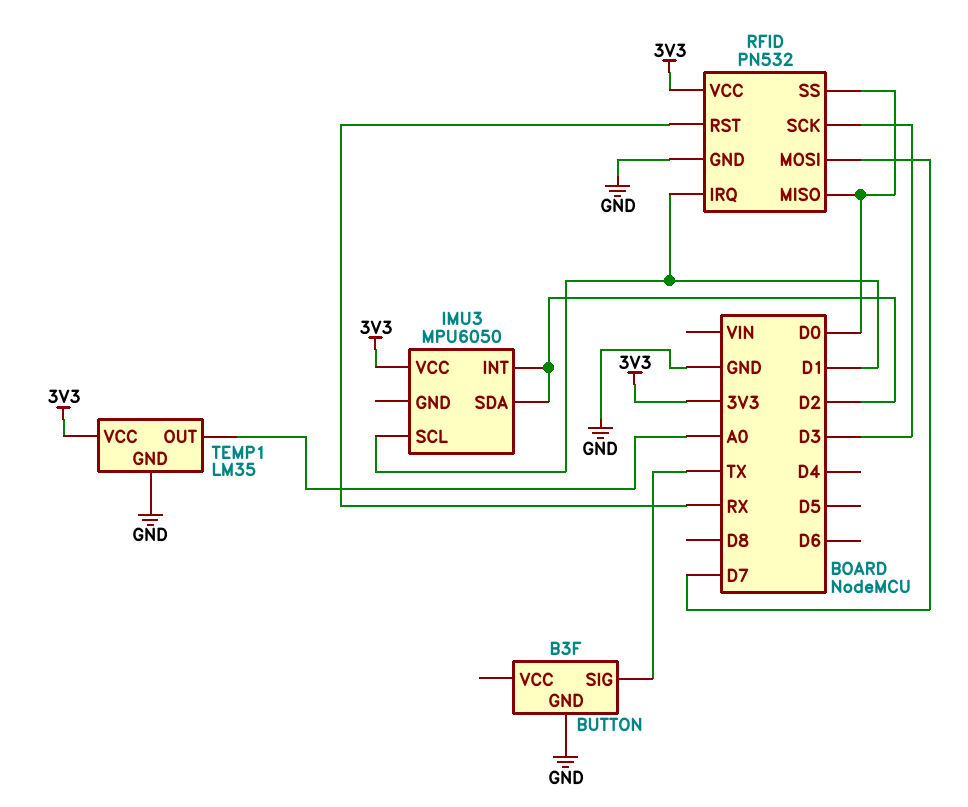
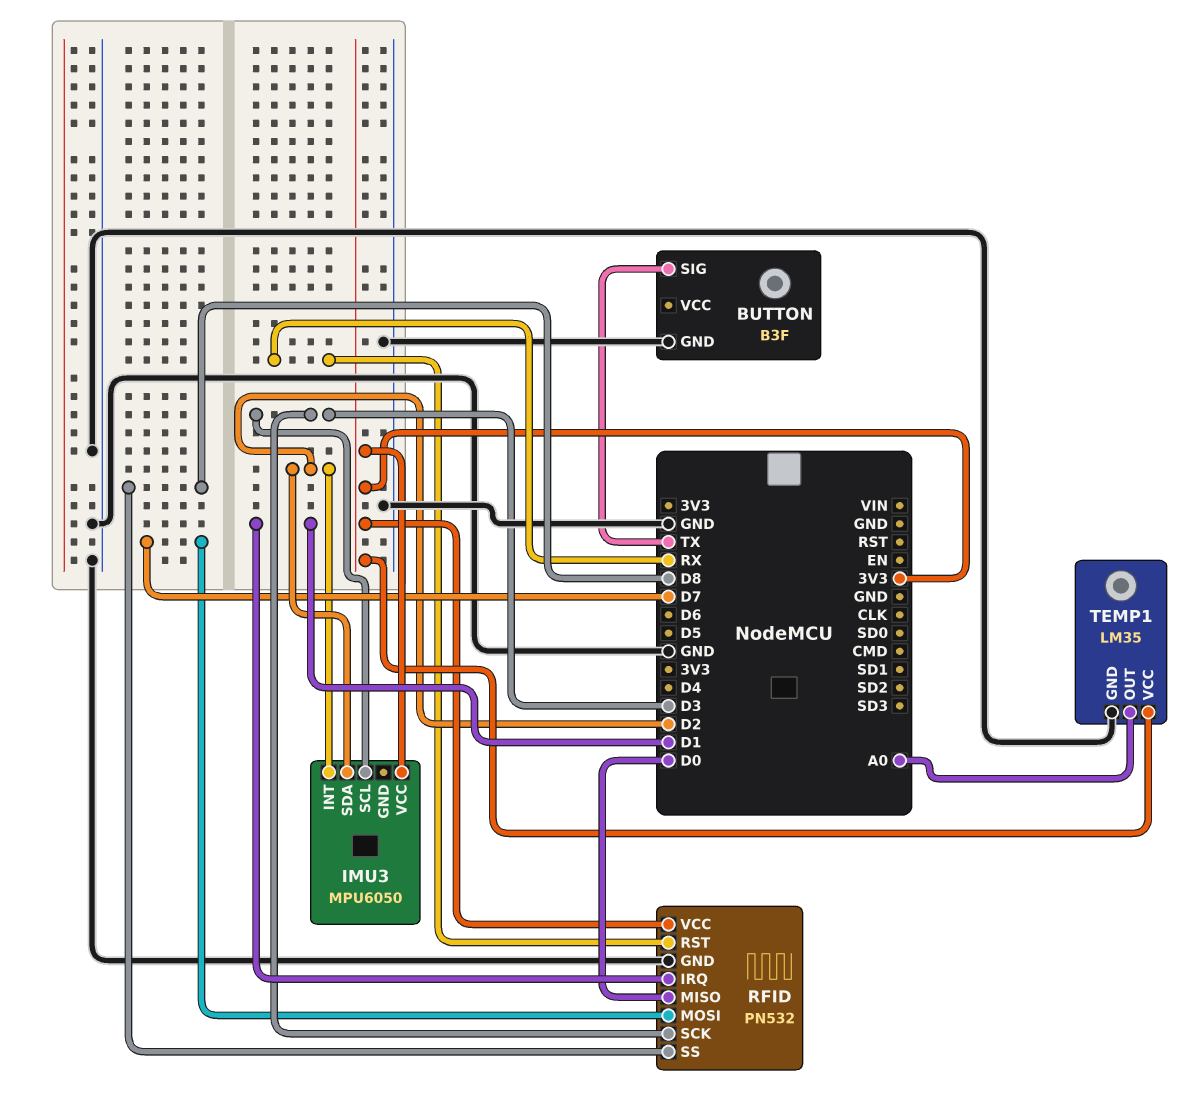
IMU3 pin SCL: D1 -> D3
RFID pin SS: D0 -> D8

